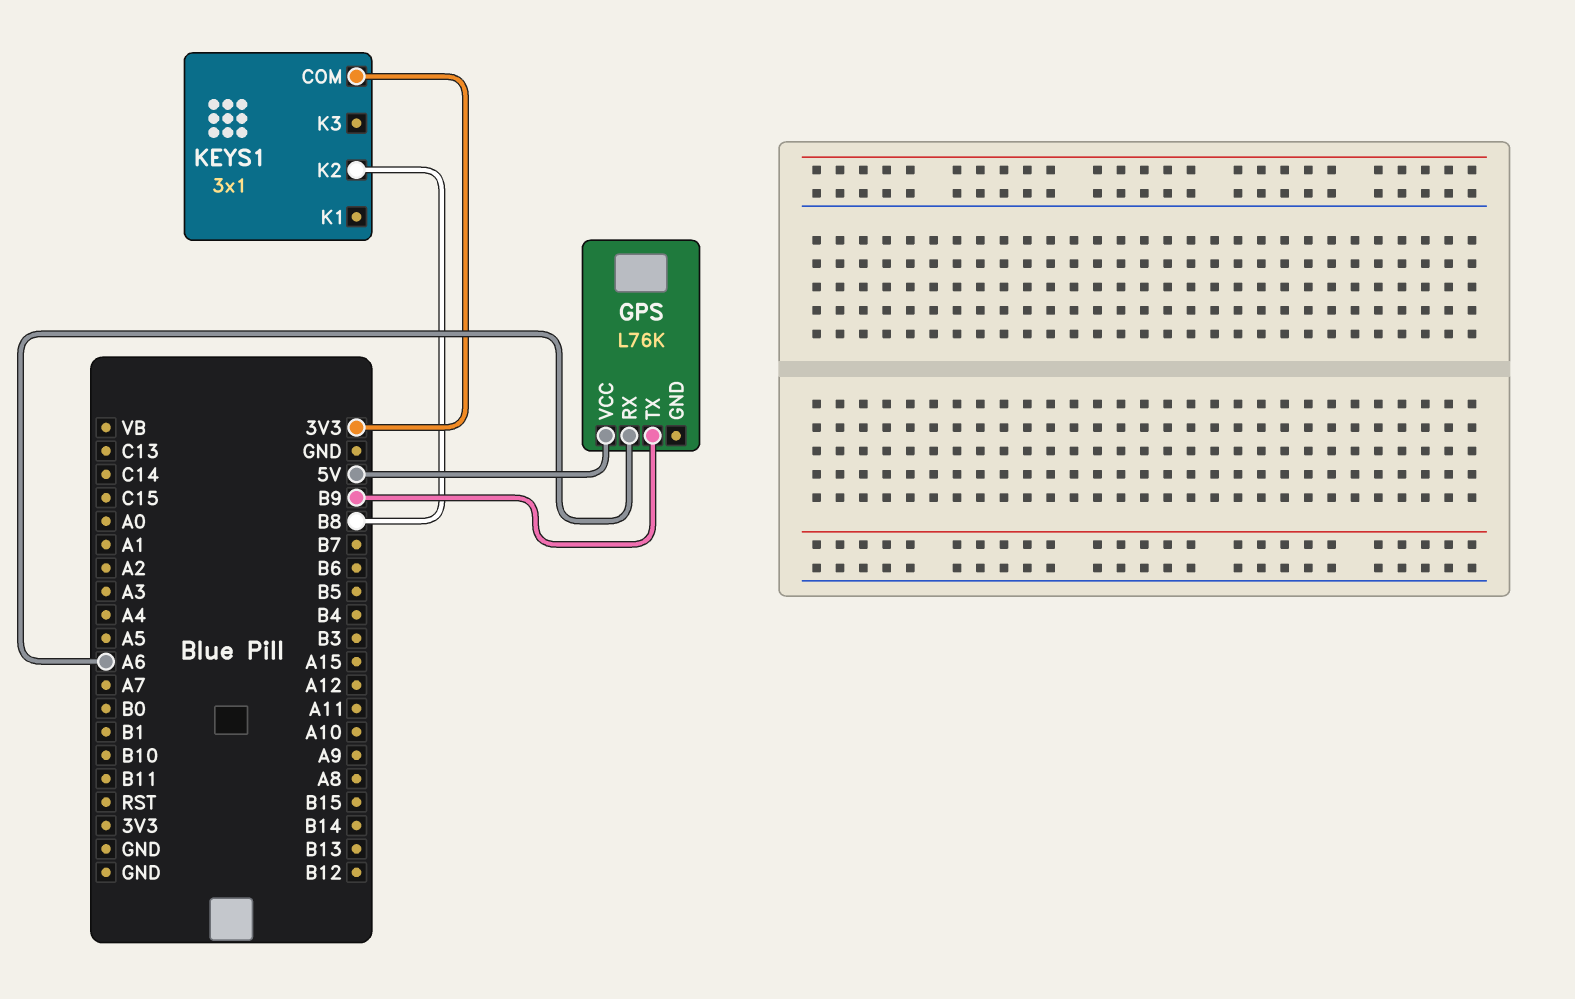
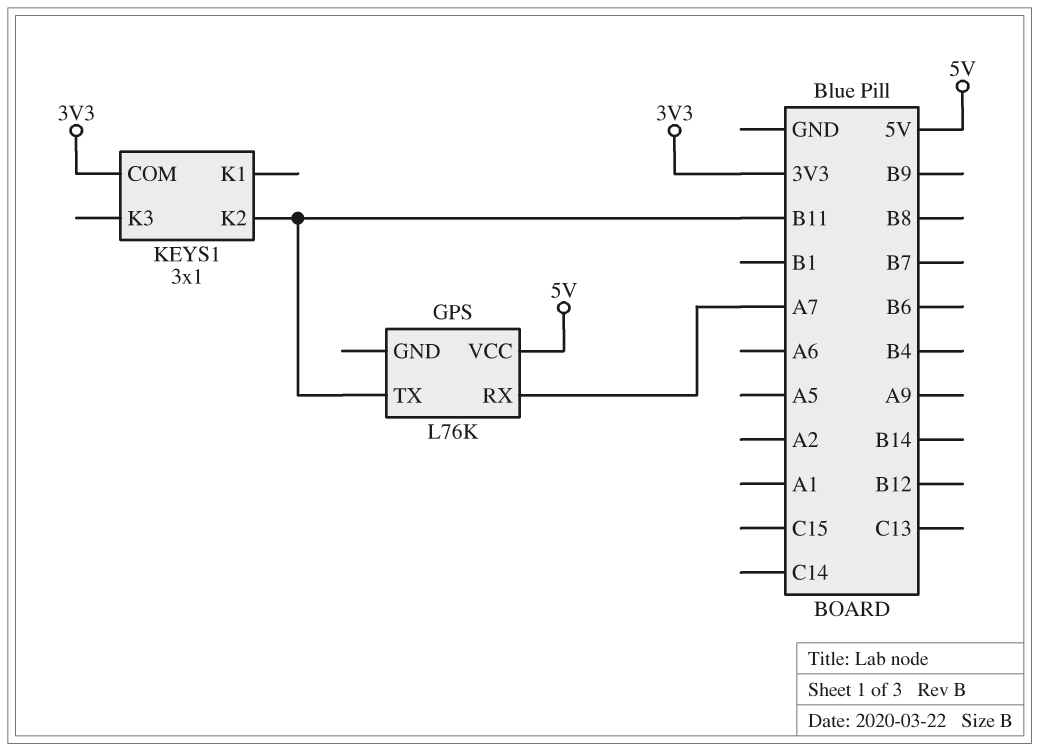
GPS pin RX: A6 -> A7
GPS pin TX: B9 -> B11
KEYS1 pin K2: B8 -> B11

